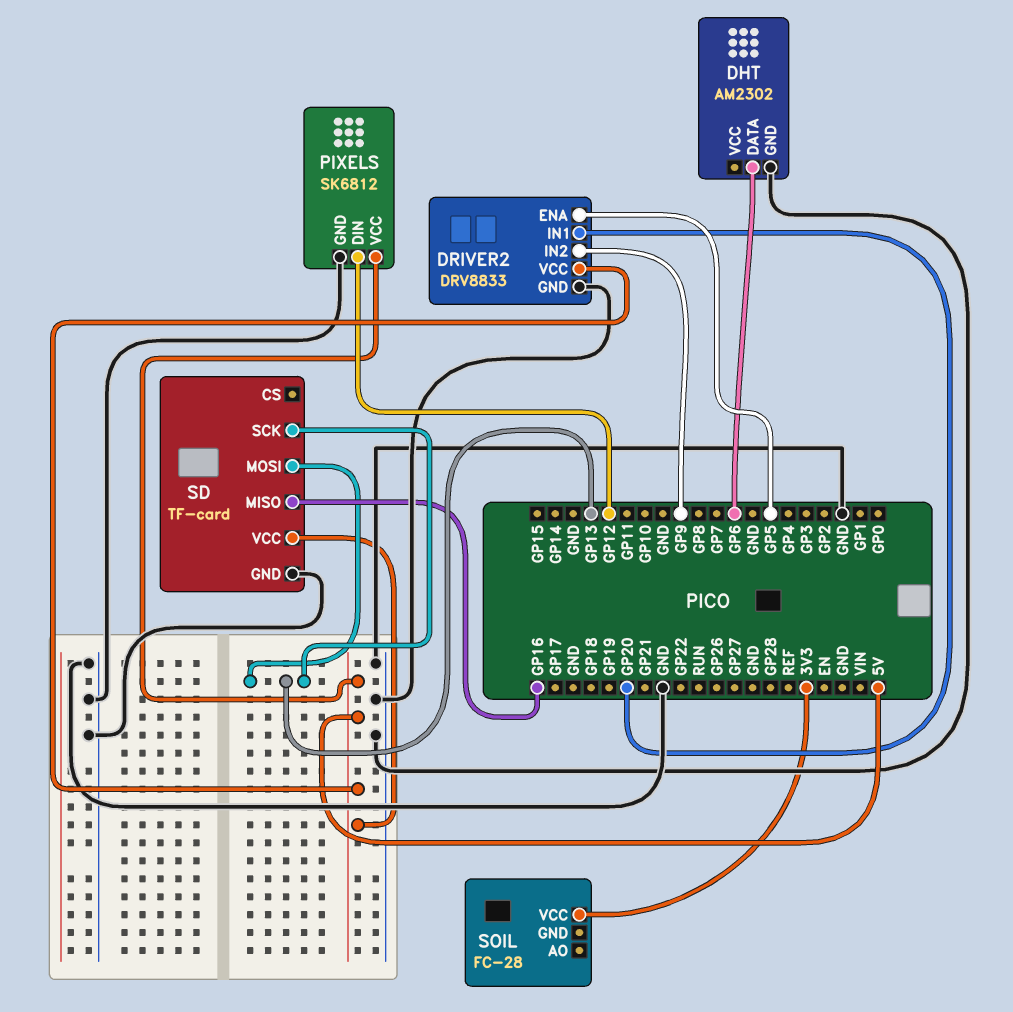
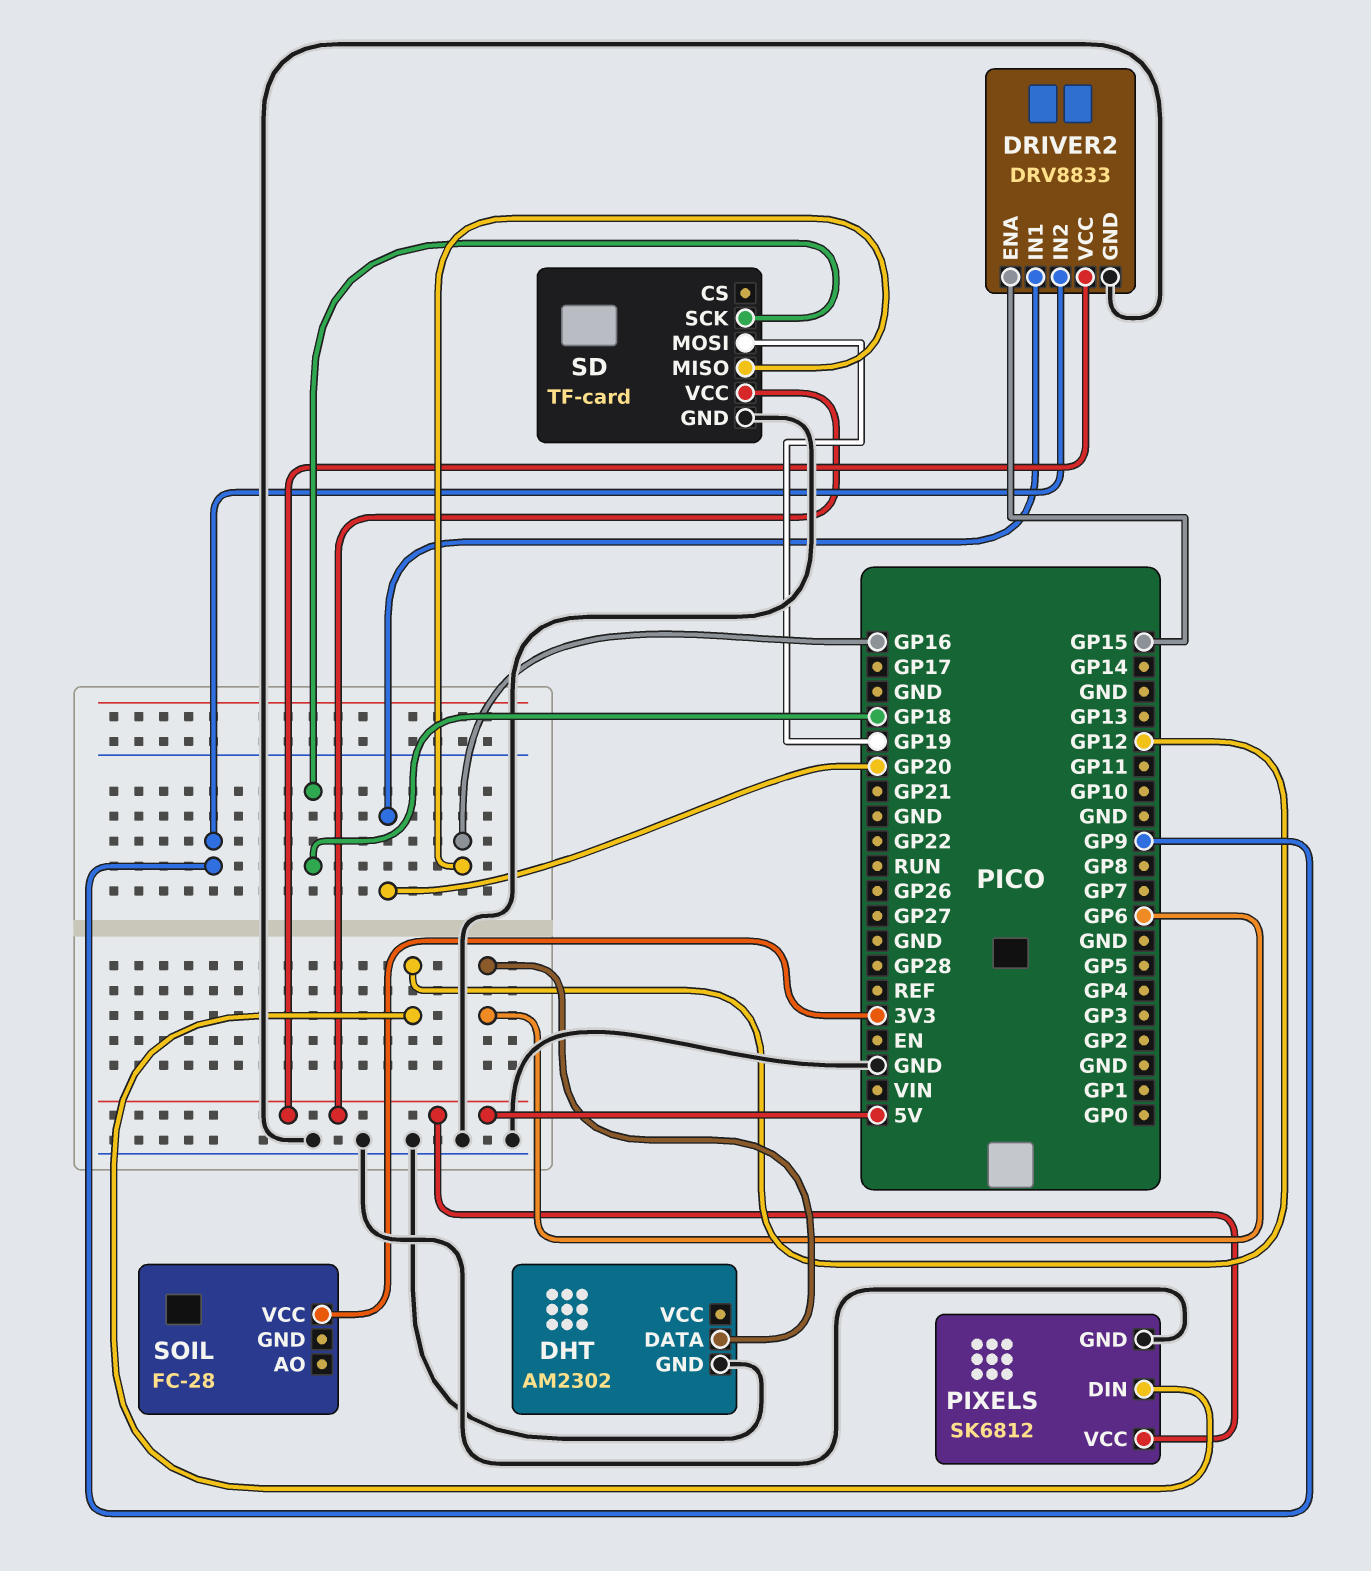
DRIVER2 pin ENA: GP5 -> GP15
SD pin MOSI: GP13 -> GP19
SD pin SCK: GP13 -> GP18

